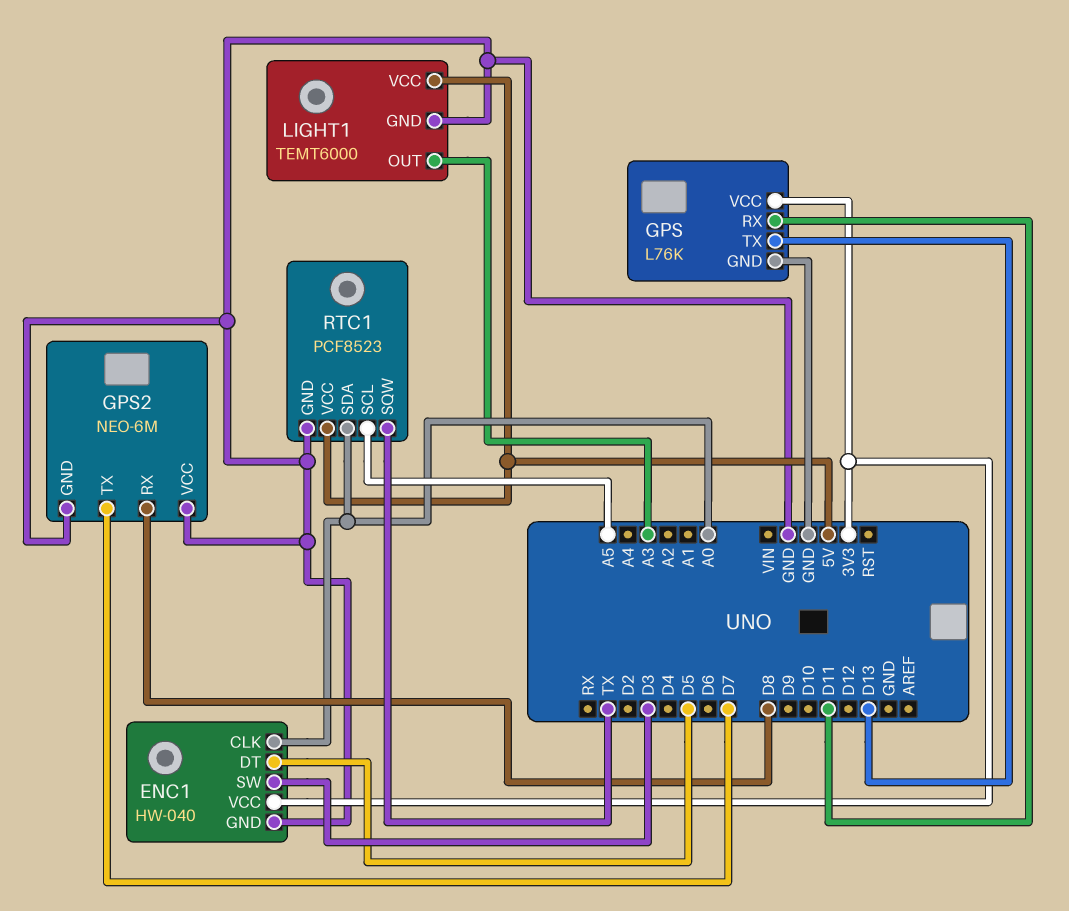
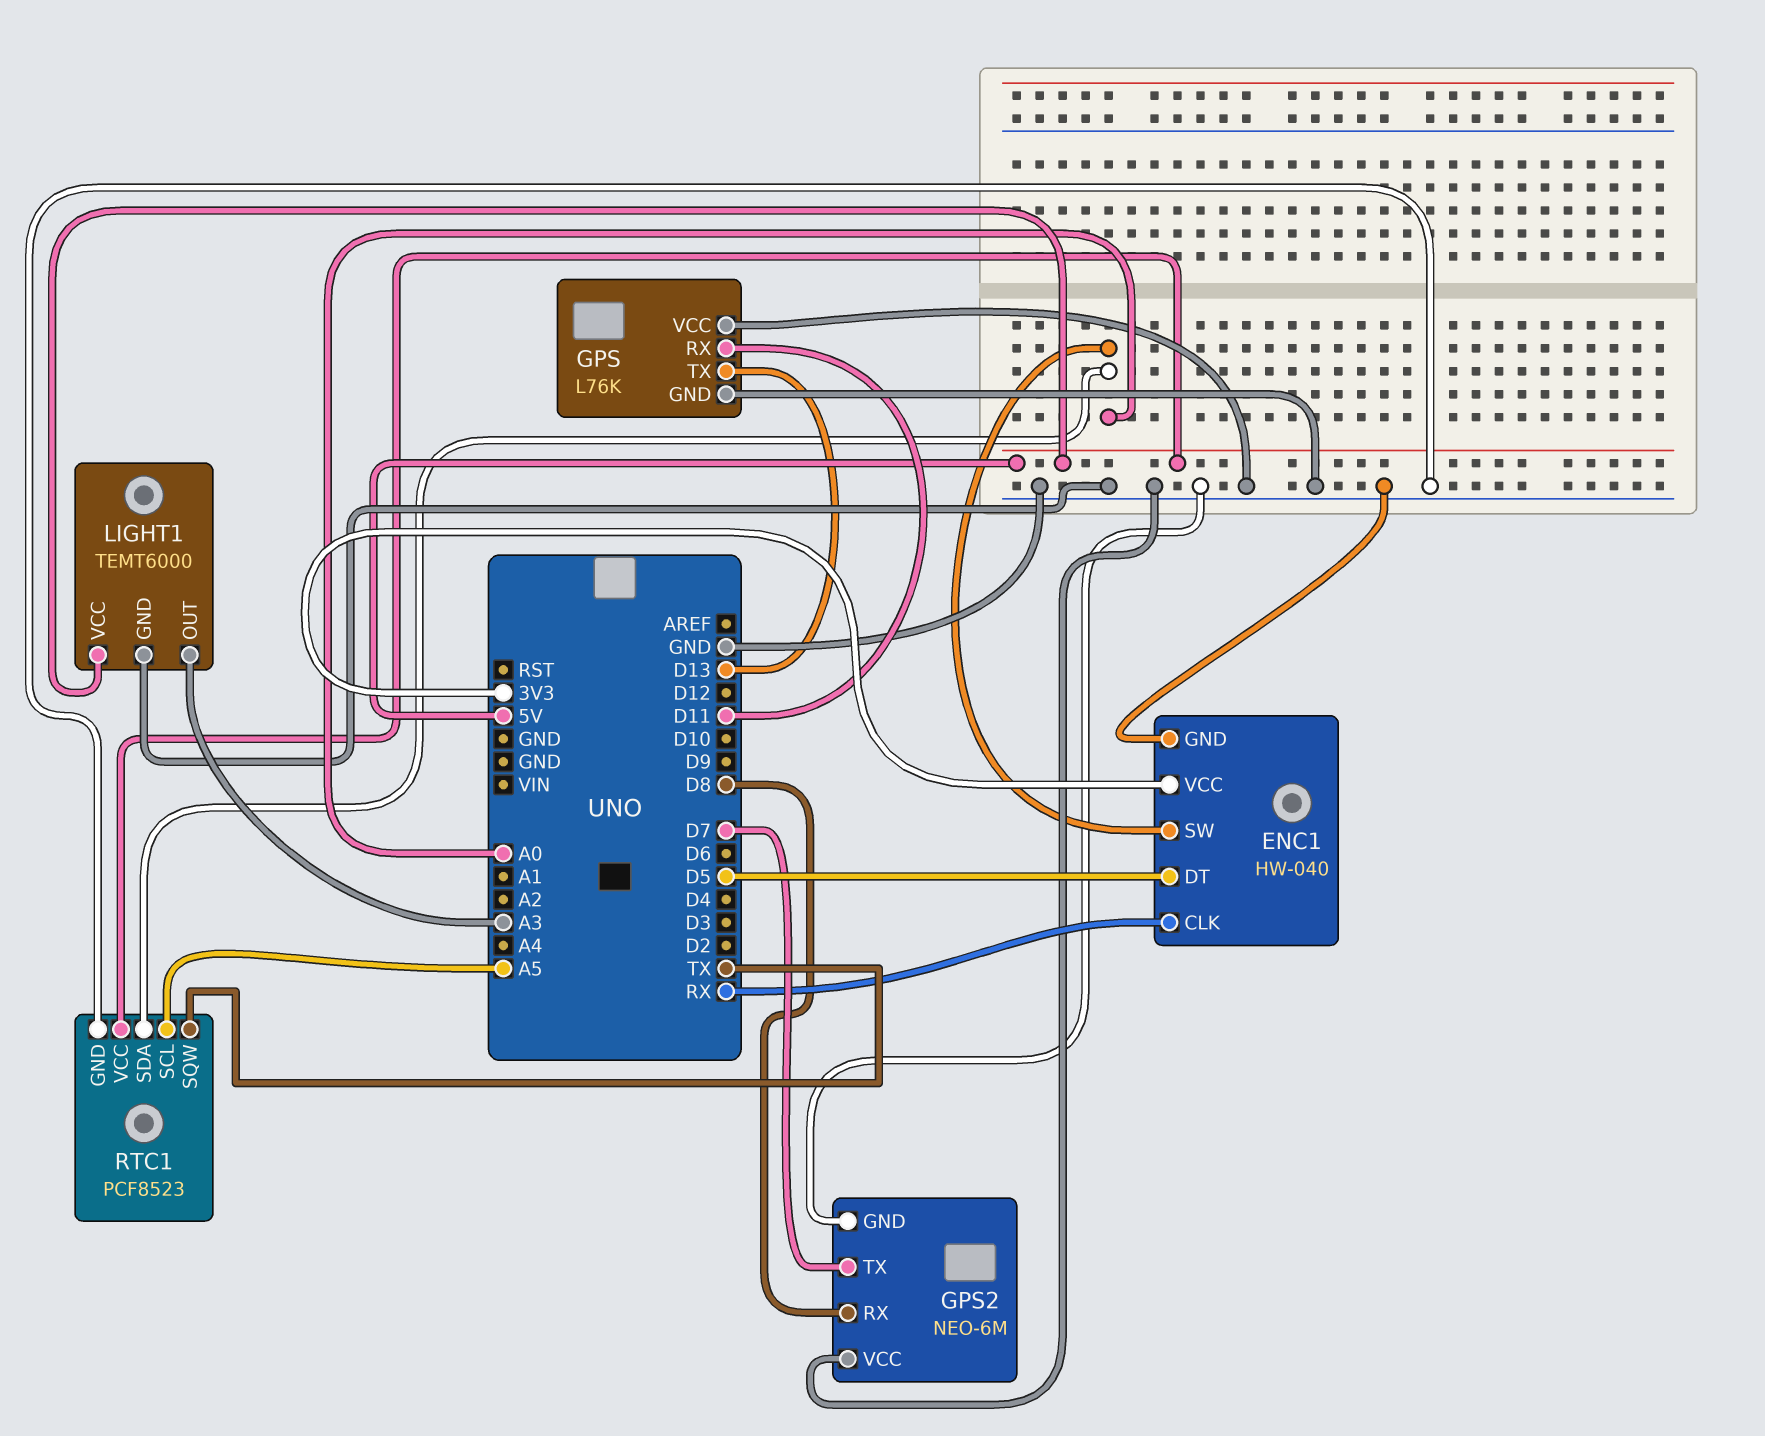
ENC1 pin CLK: A0 -> RX
ENC1 pin SW: D3 -> A0
GPS pin VCC: 3V3 -> GND

